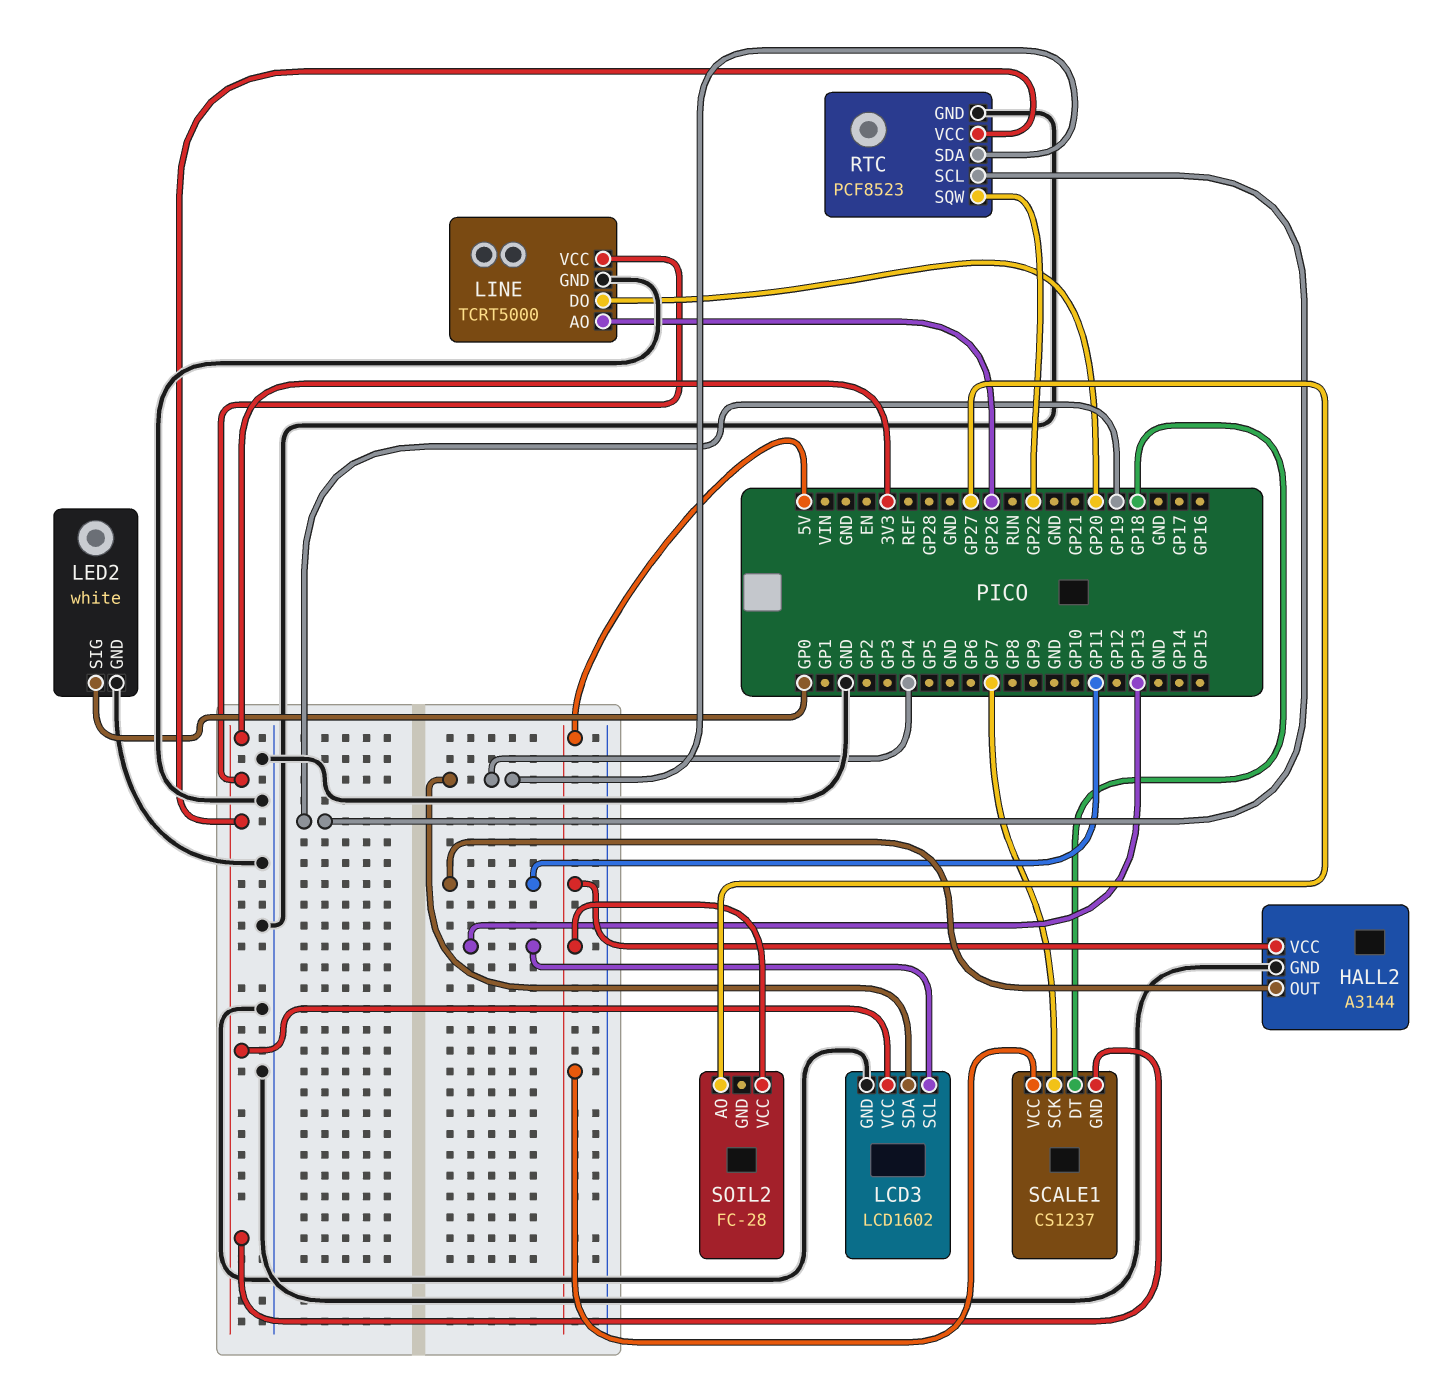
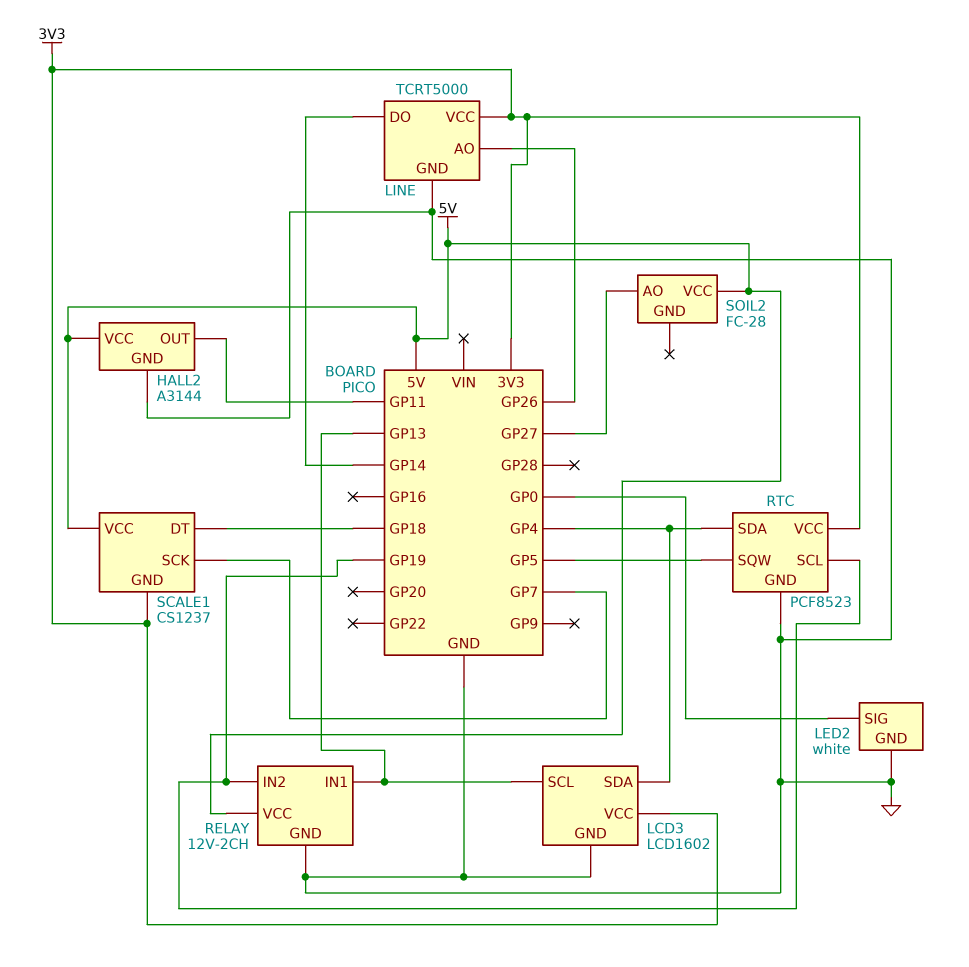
LINE pin DO: GP20 -> GP14
RELAY: none -> 12V-2CH
RELAY pin GND: none -> GND
RELAY pin IN1: none -> GP13
RELAY pin IN2: none -> GP19
RELAY pin VCC: none -> 5V
RTC pin SQW: GP22 -> GP5

